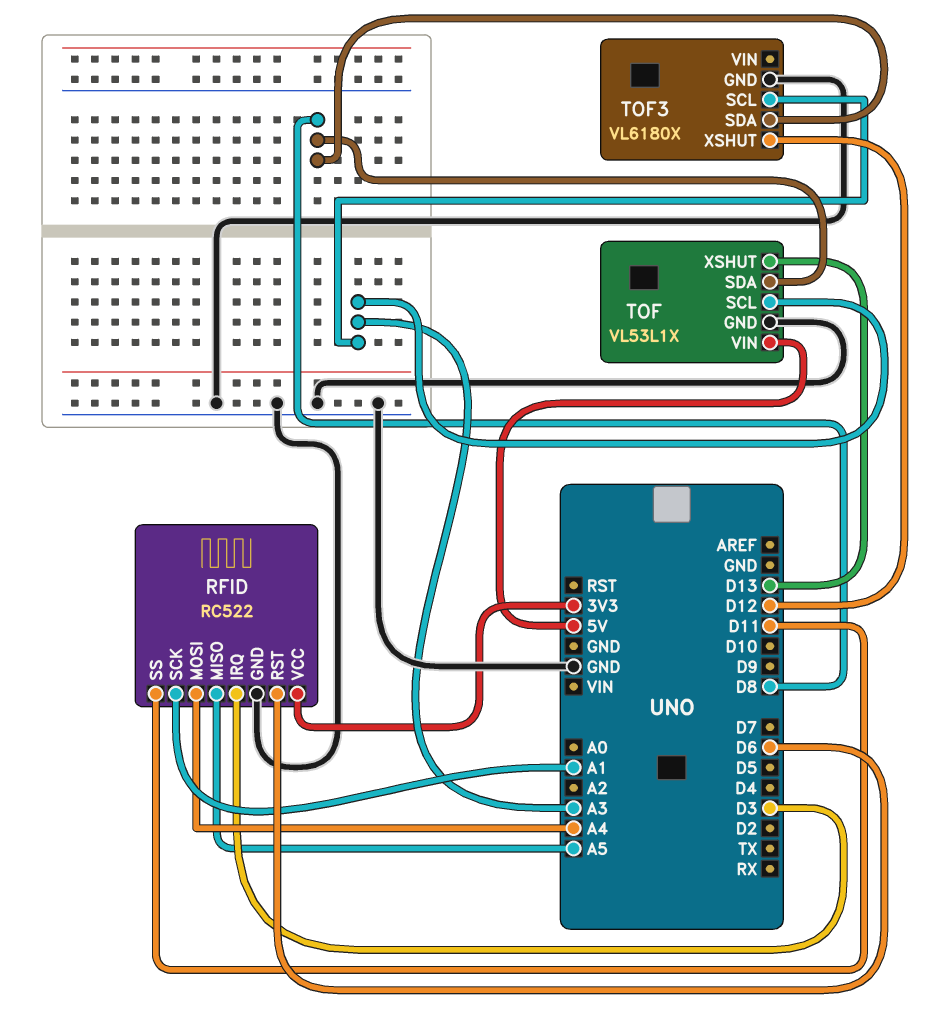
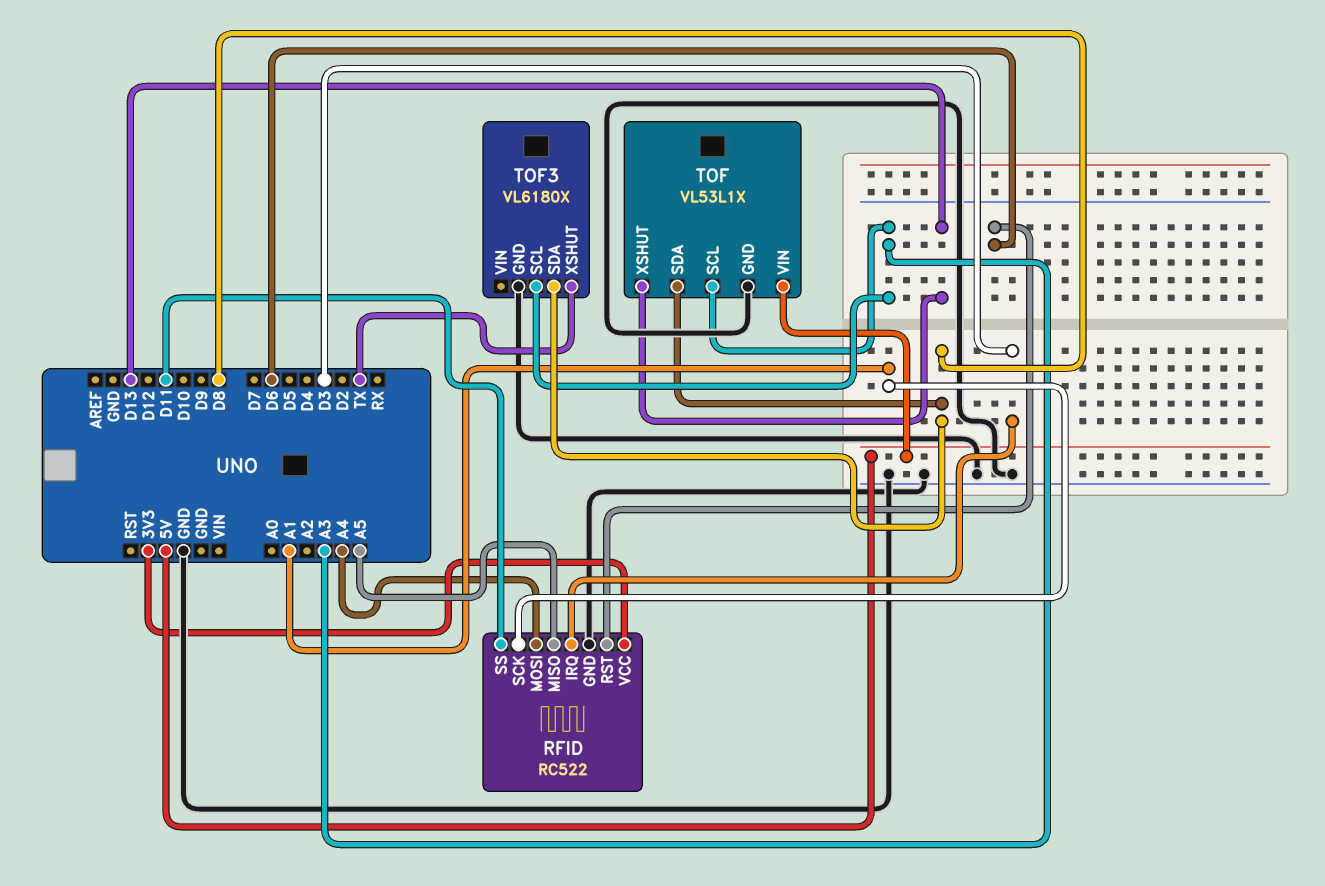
TOF3 pin XSHUT: D12 -> TX

